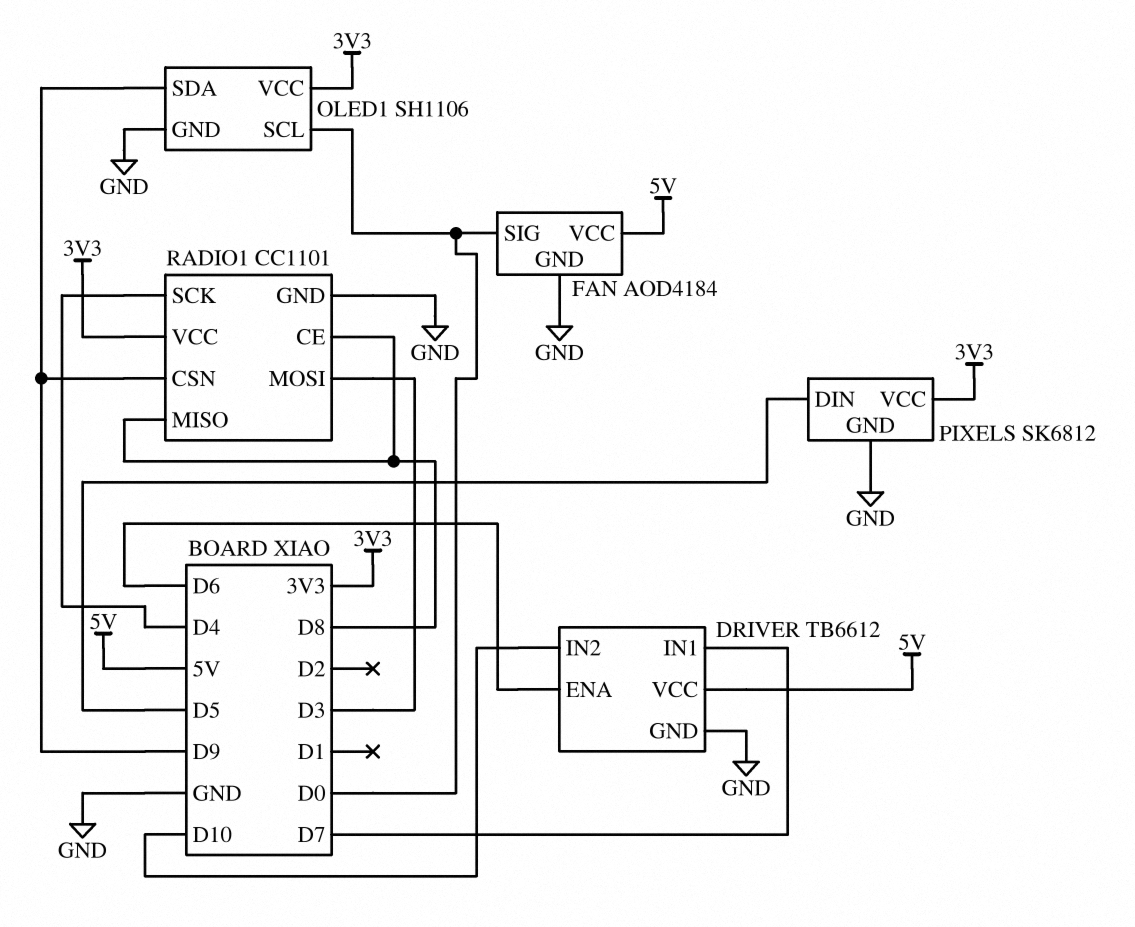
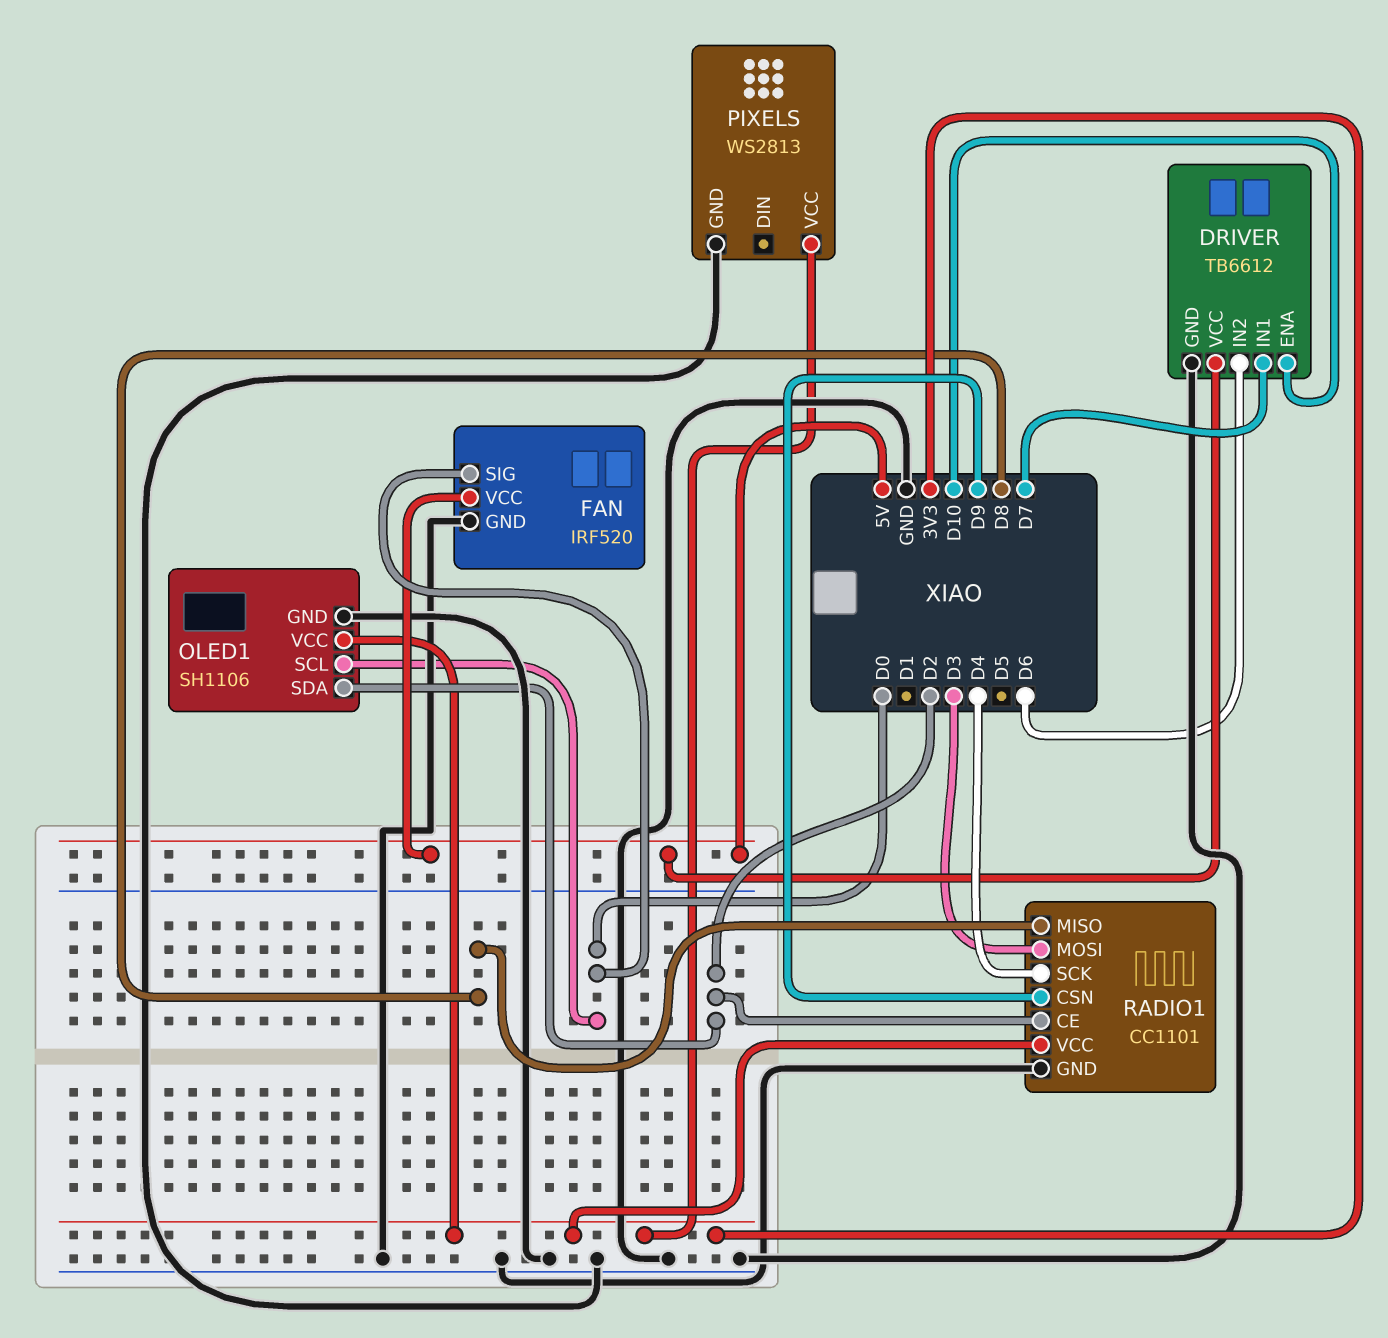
DRIVER pin ENA: D6 -> D10
DRIVER pin IN2: D10 -> D6
FAN: AOD4184 -> IRF520
OLED1 pin SDA: D9 -> D2
PIXELS: SK6812 -> WS2813
PIXELS pin DIN: D5 -> none
RADIO1 pin CE: D8 -> D2

